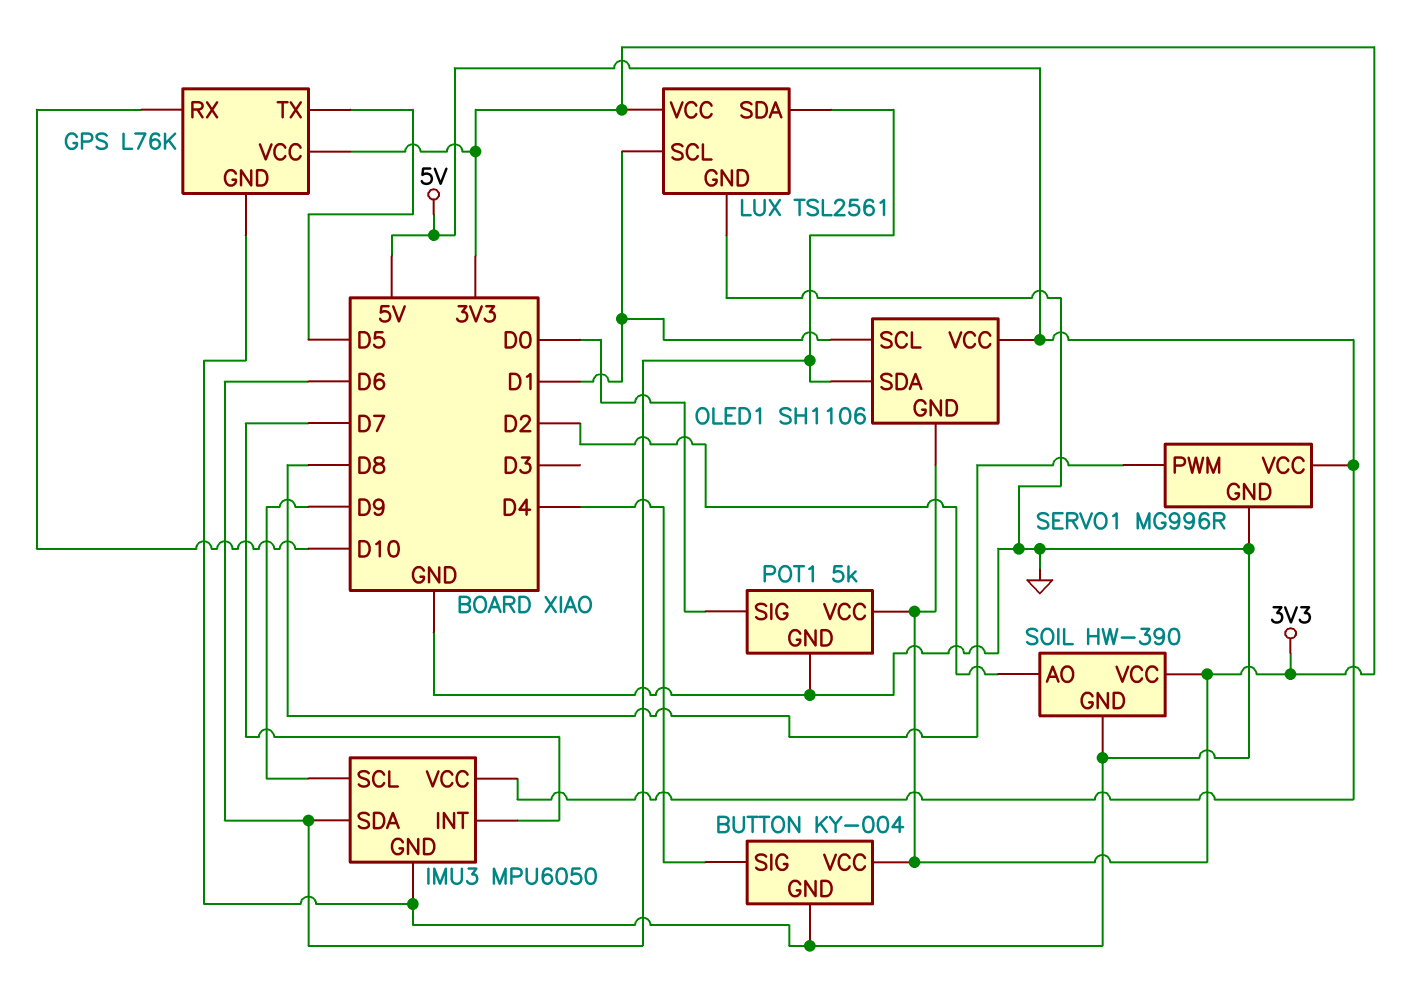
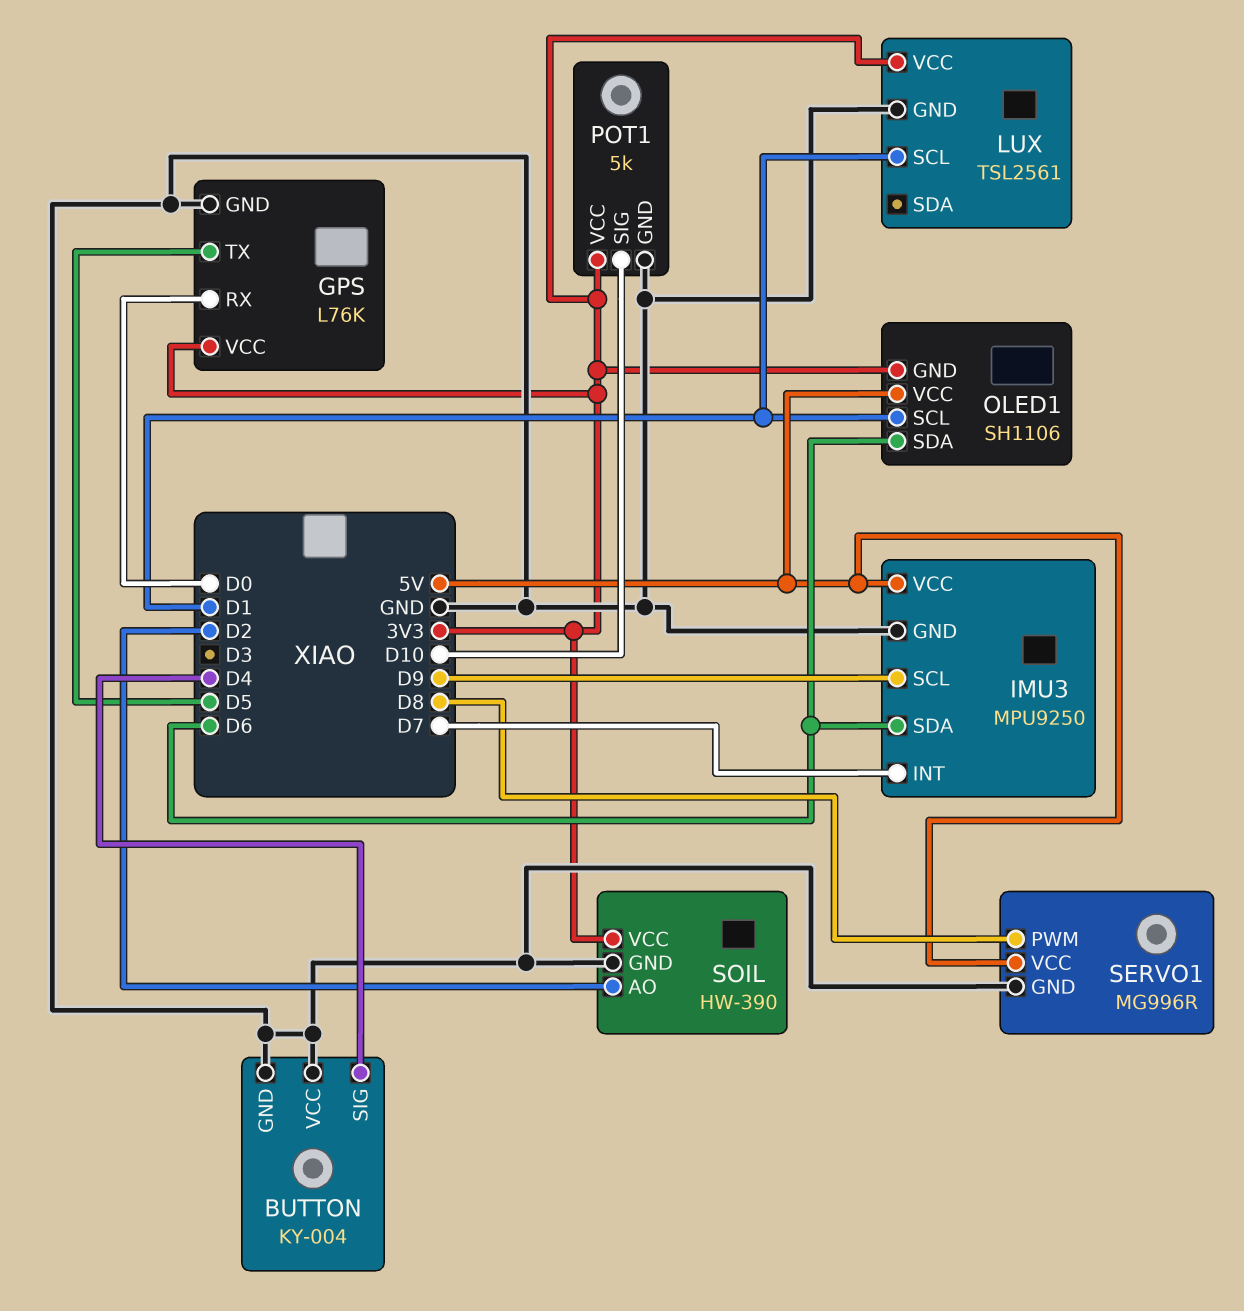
BUTTON pin VCC: 3V3 -> GND
GPS pin RX: D10 -> D0
IMU3: MPU6050 -> MPU9250
LUX pin SDA: D6 -> none
POT1 pin SIG: D0 -> D10

